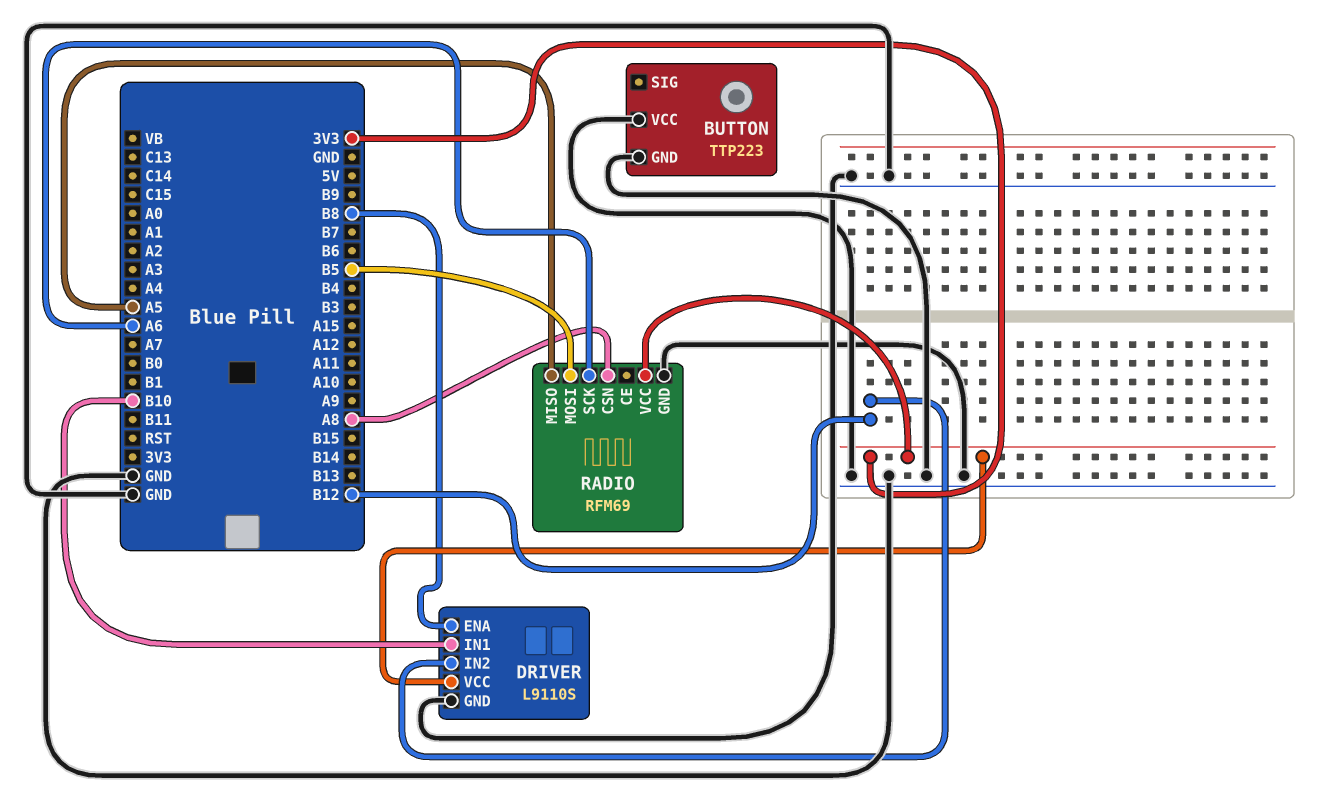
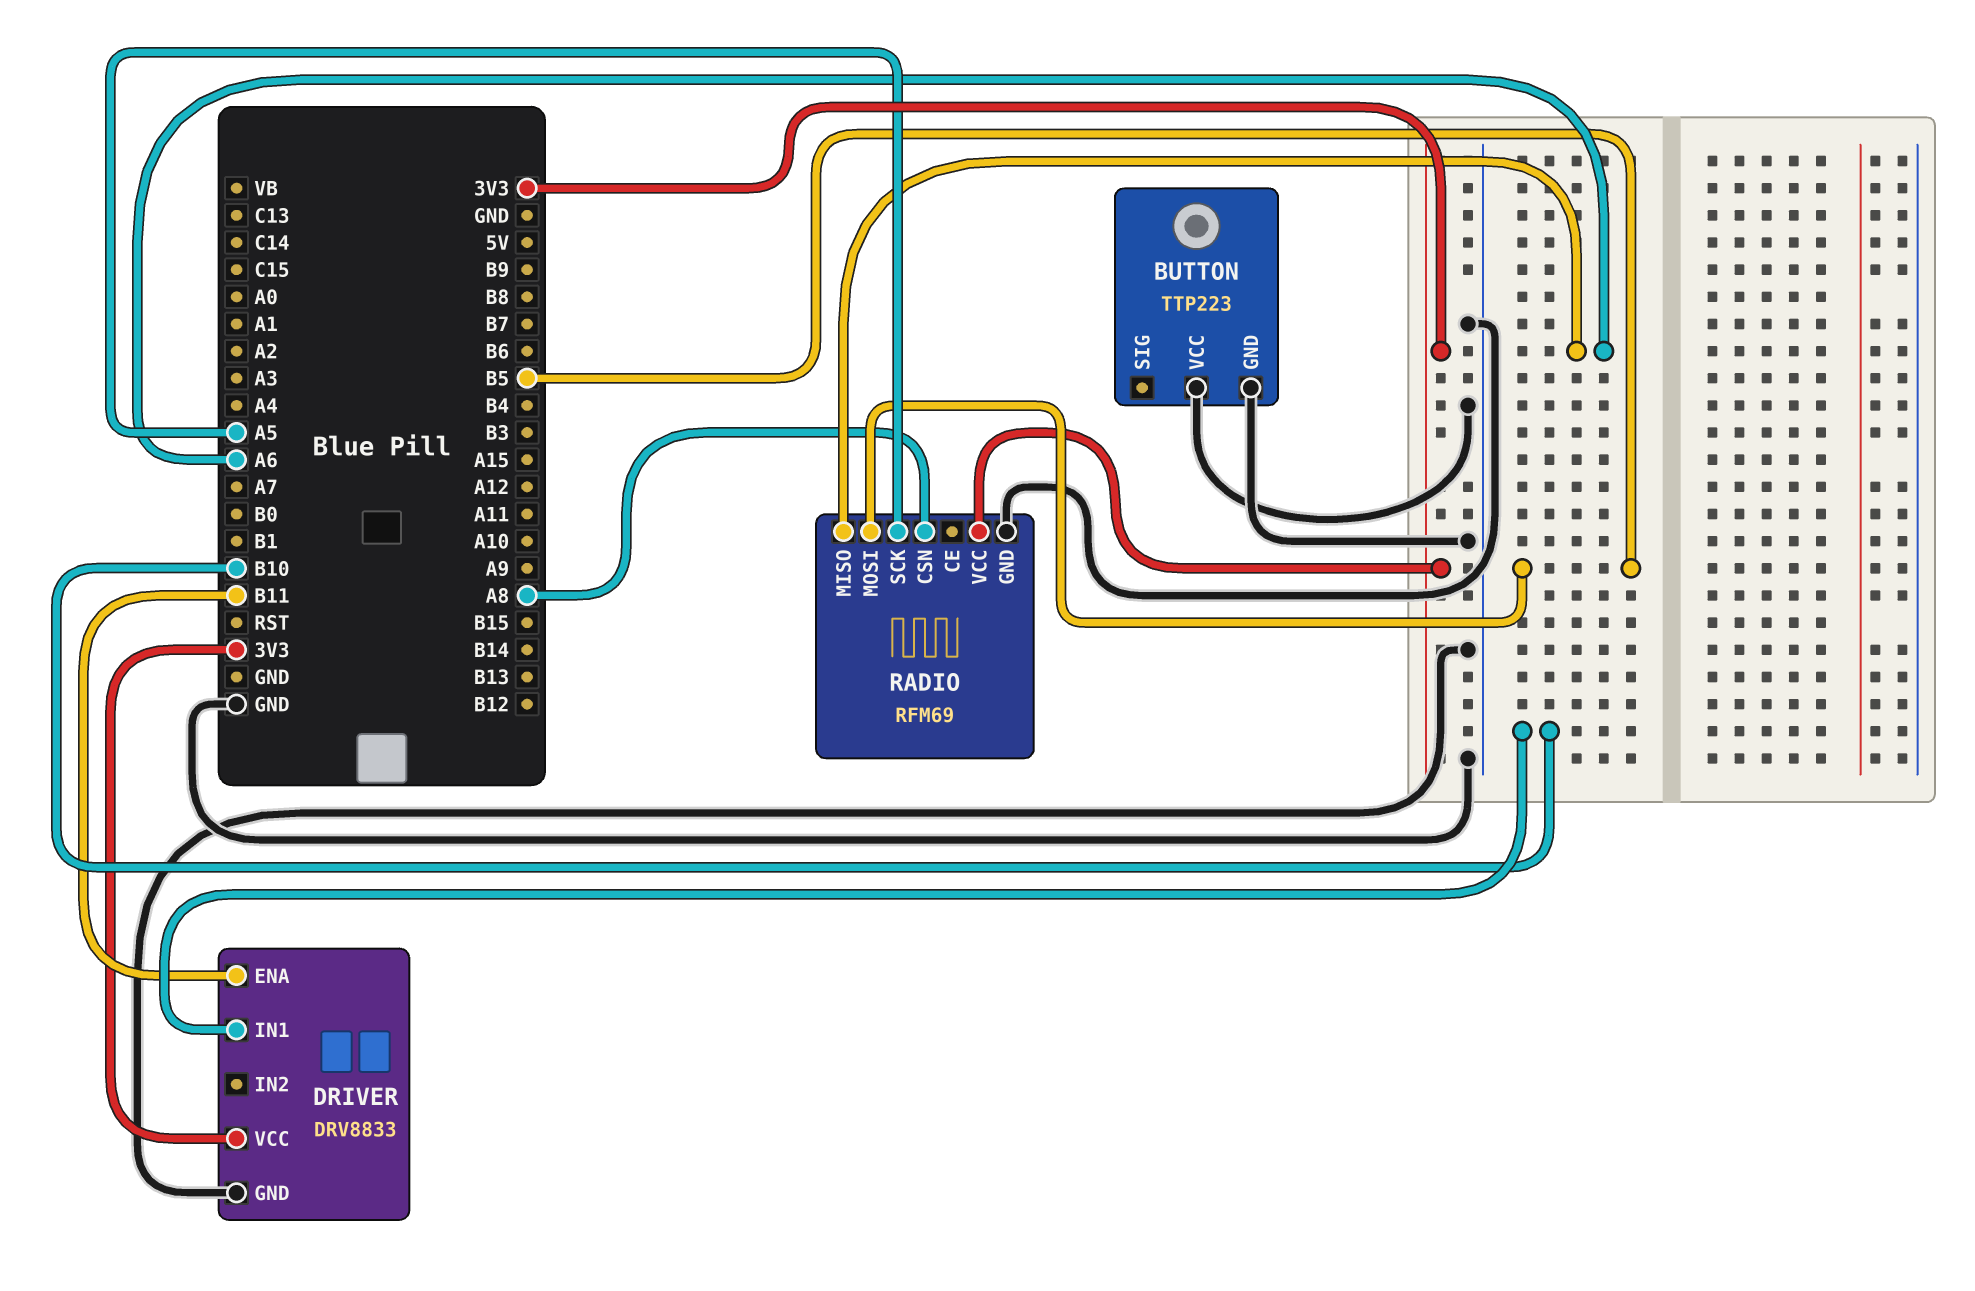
DRIVER: L9110S -> DRV8833
DRIVER pin ENA: B8 -> B11
DRIVER pin IN2: B12 -> none
RADIO pin MISO: A5 -> A6
RADIO pin SCK: A6 -> A5

